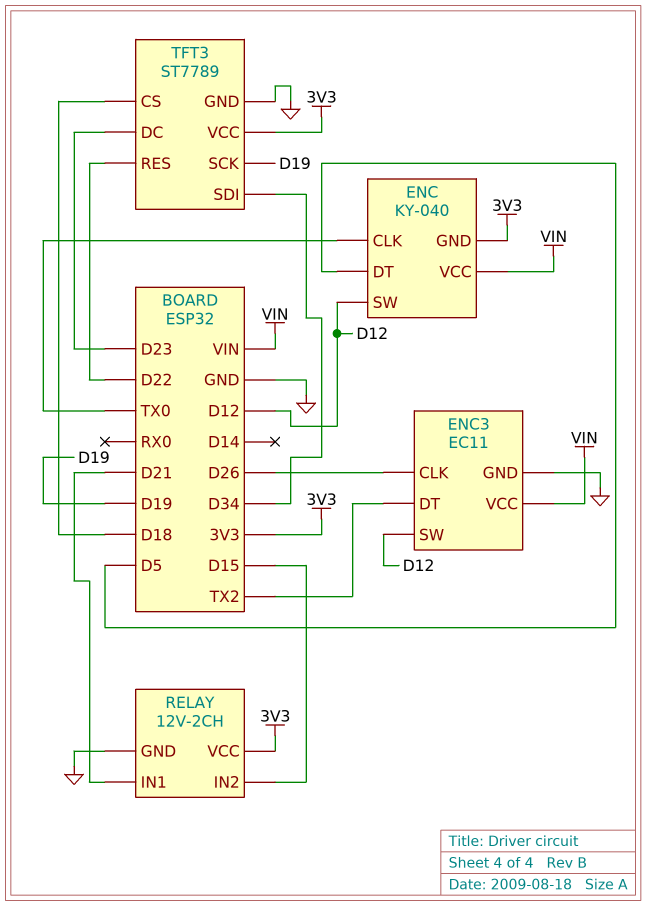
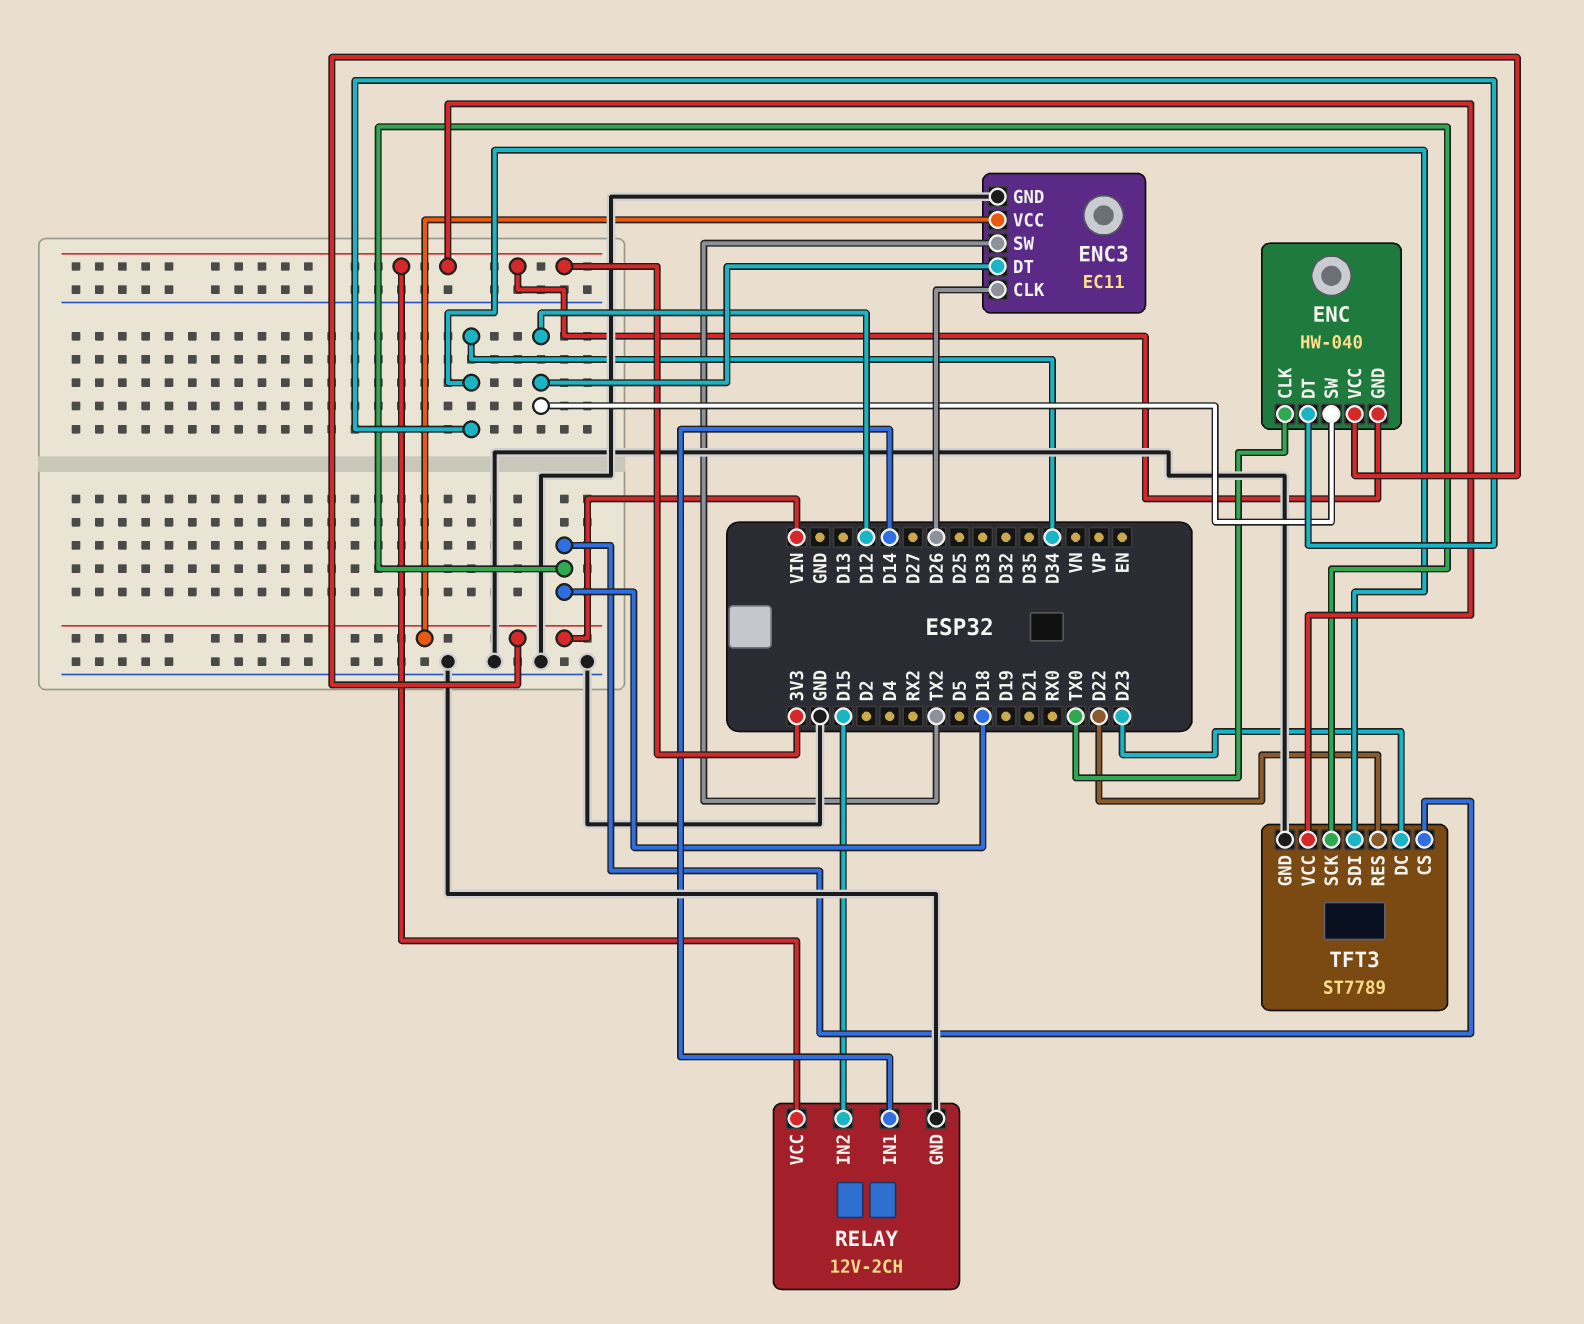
ENC: KY-040 -> HW-040
ENC pin DT: D5 -> D34
ENC3 pin DT: TX2 -> D12
ENC3 pin SW: D12 -> TX2
RELAY pin IN1: D21 -> D14
TFT3 pin SCK: D19 -> D18

